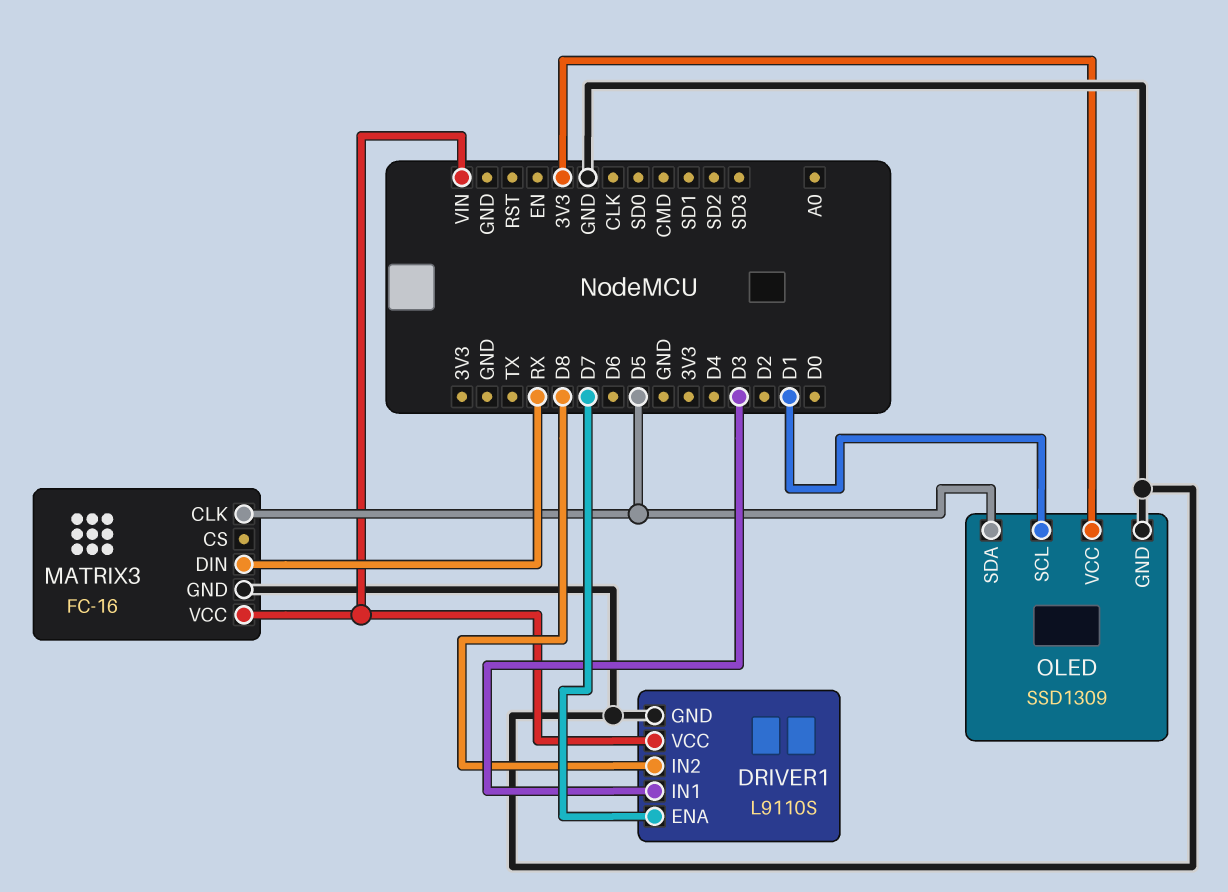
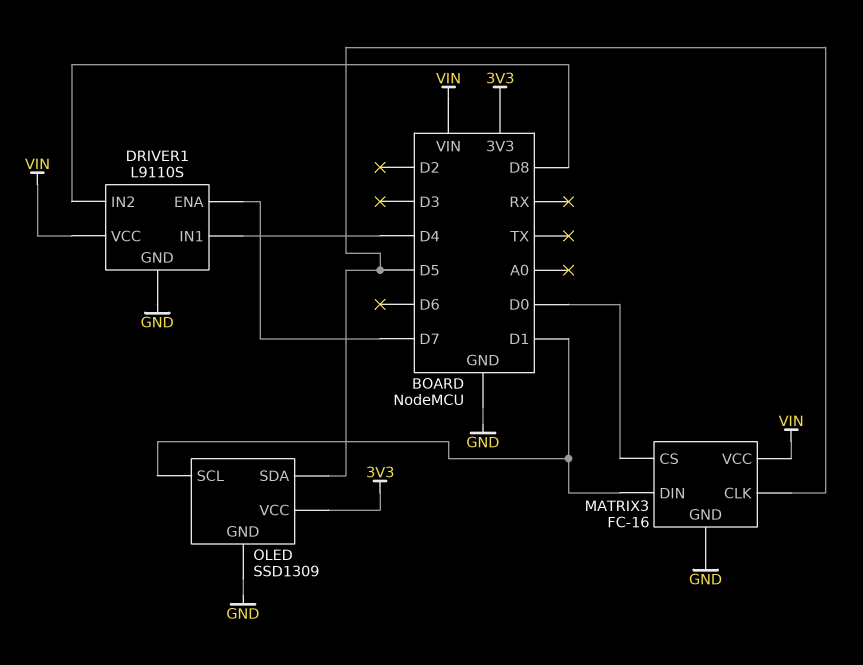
DRIVER1 pin IN1: D3 -> D4
MATRIX3 pin CS: none -> D0
MATRIX3 pin DIN: RX -> D1

